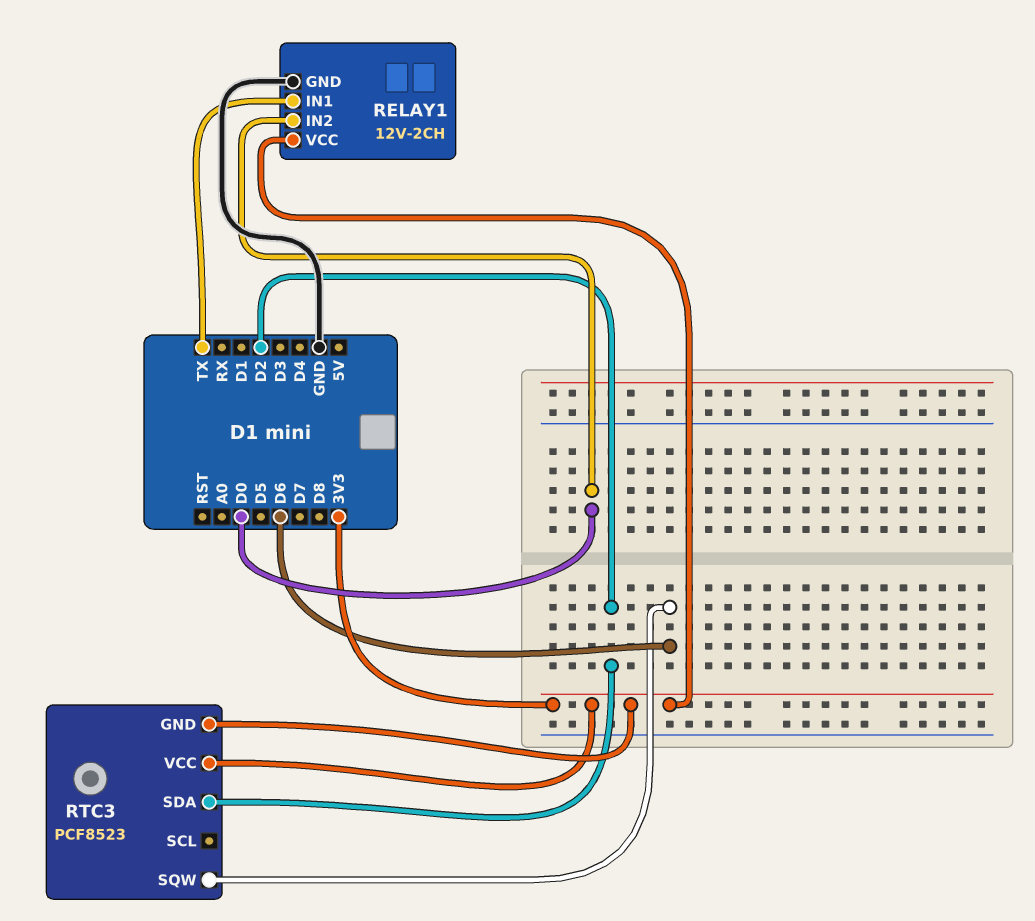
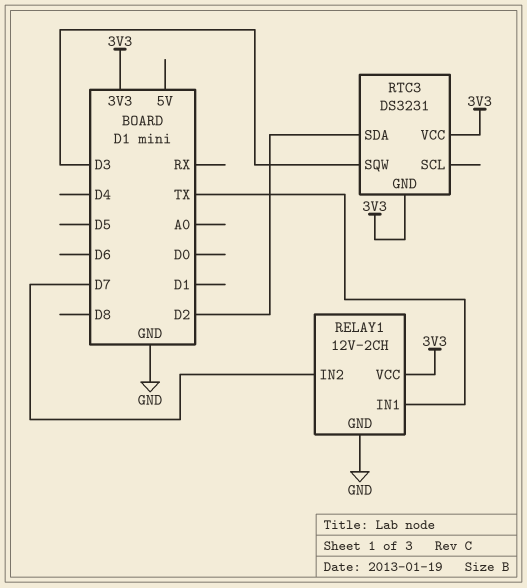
RELAY1 pin IN2: D0 -> D7
RTC3: PCF8523 -> DS3231
RTC3 pin SQW: D6 -> D3

